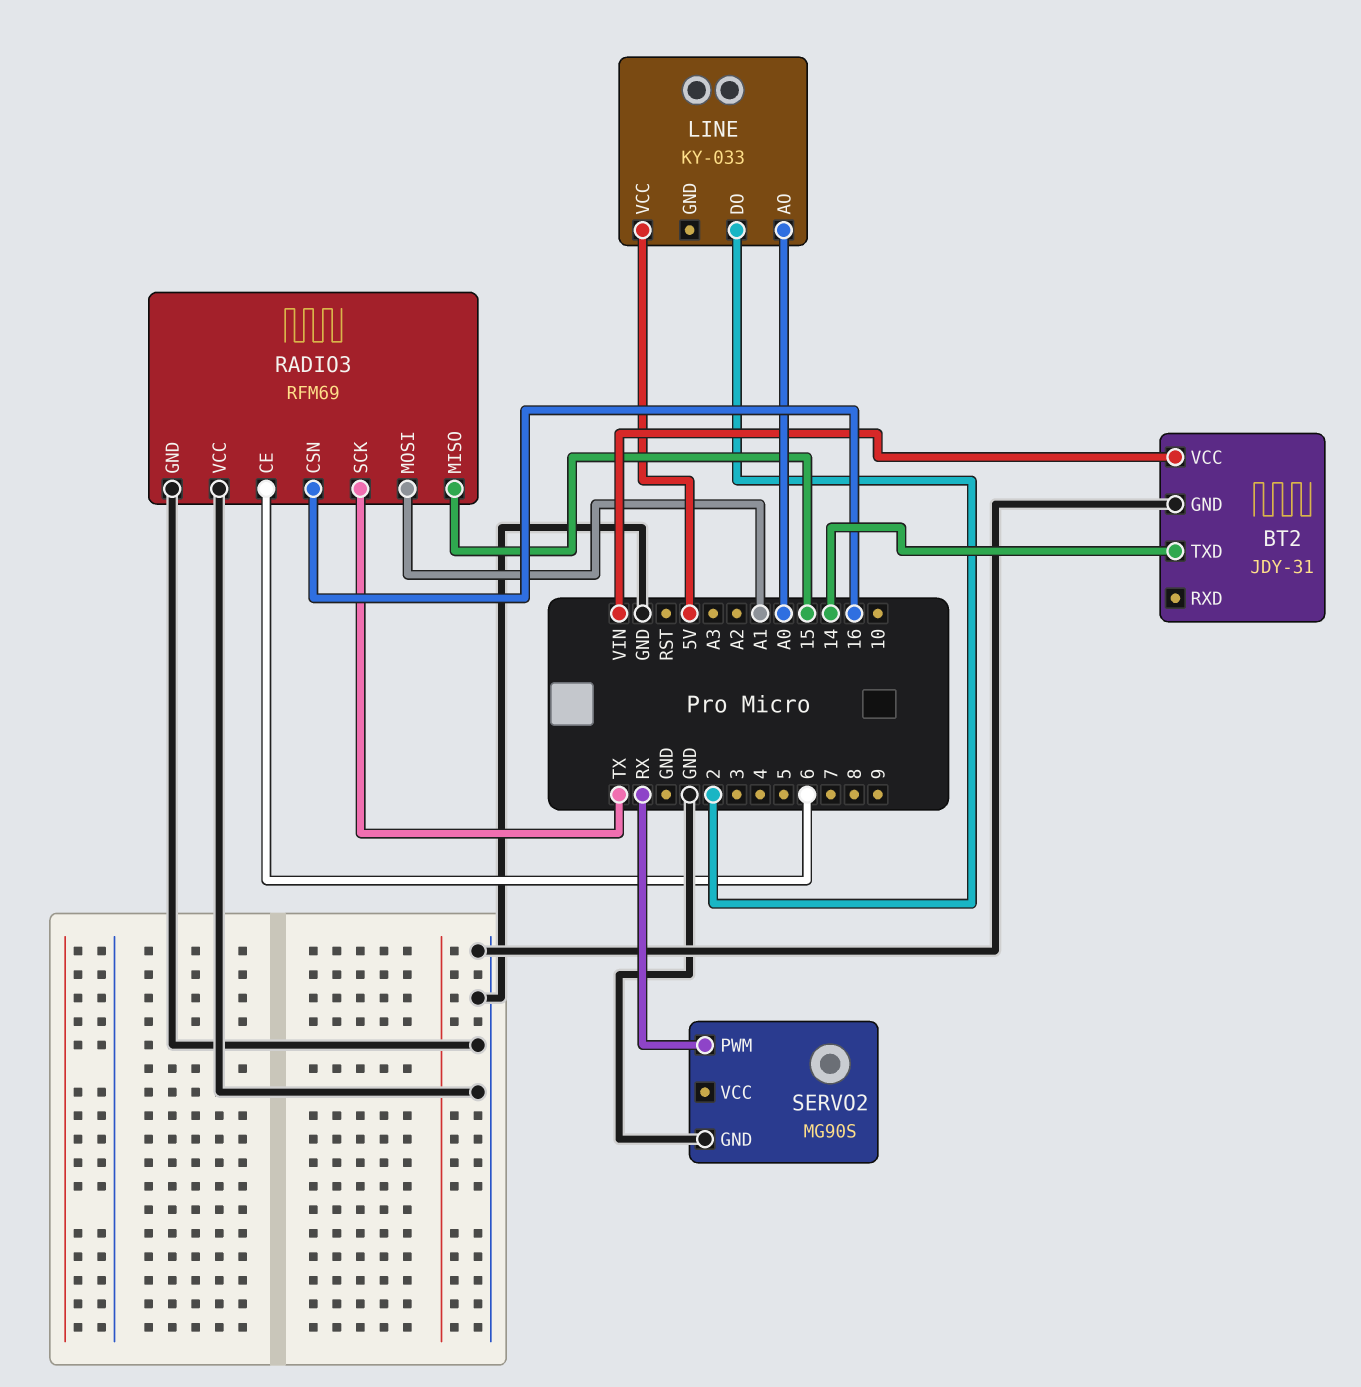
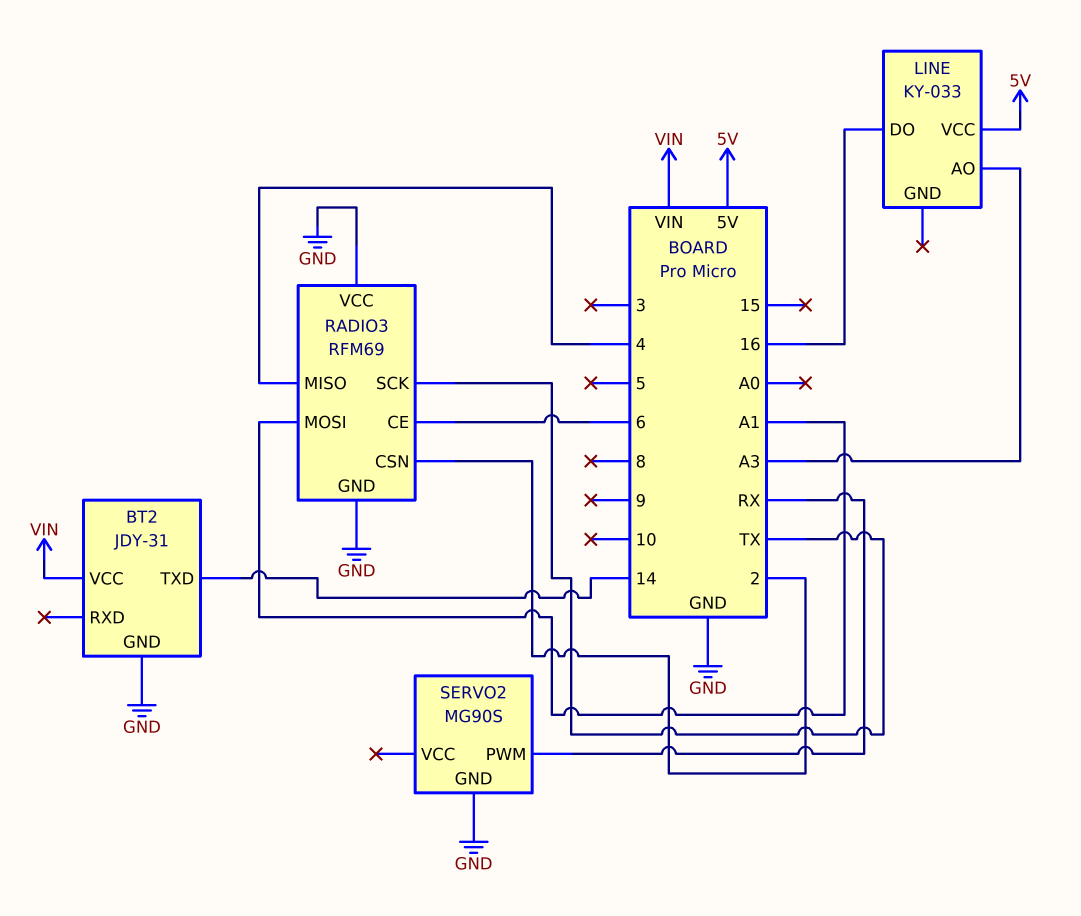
LINE pin AO: A0 -> A3
LINE pin DO: 2 -> 16
RADIO3 pin CSN: 16 -> 2
RADIO3 pin MISO: 15 -> 4

